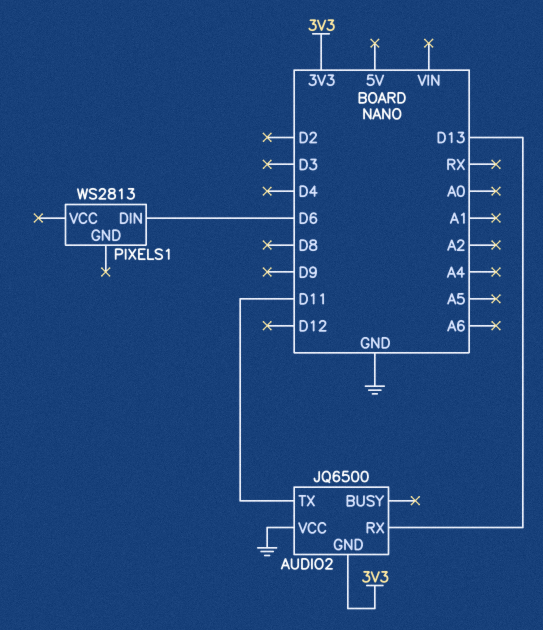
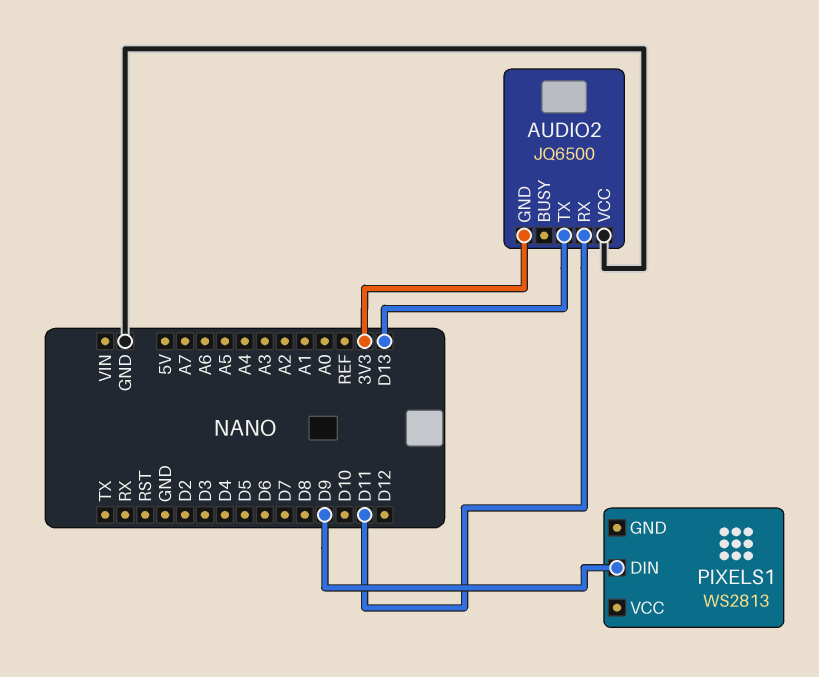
AUDIO2 pin RX: D13 -> D11
AUDIO2 pin TX: D11 -> D13
PIXELS1 pin DIN: D6 -> D9

